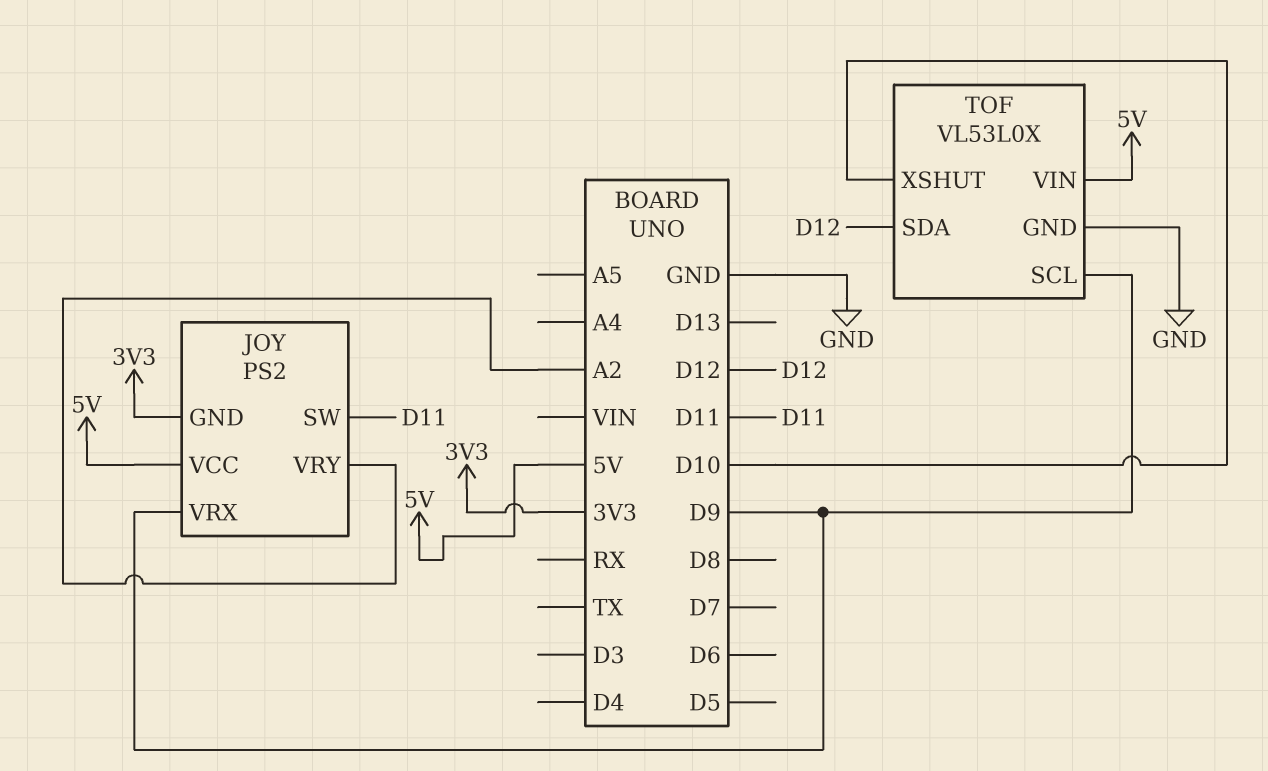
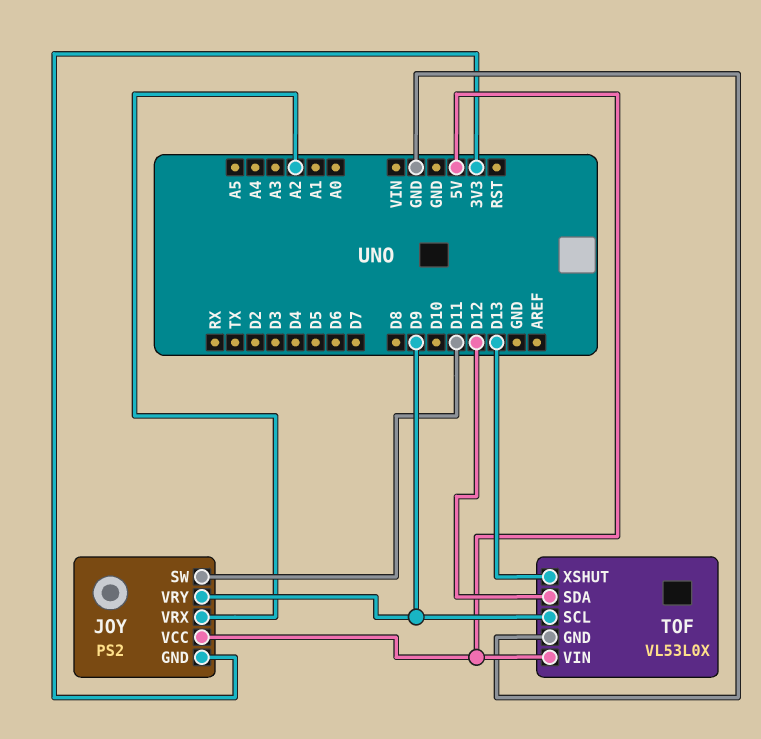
JOY pin VRX: D9 -> A2
JOY pin VRY: A2 -> D9
TOF pin XSHUT: D10 -> D13

